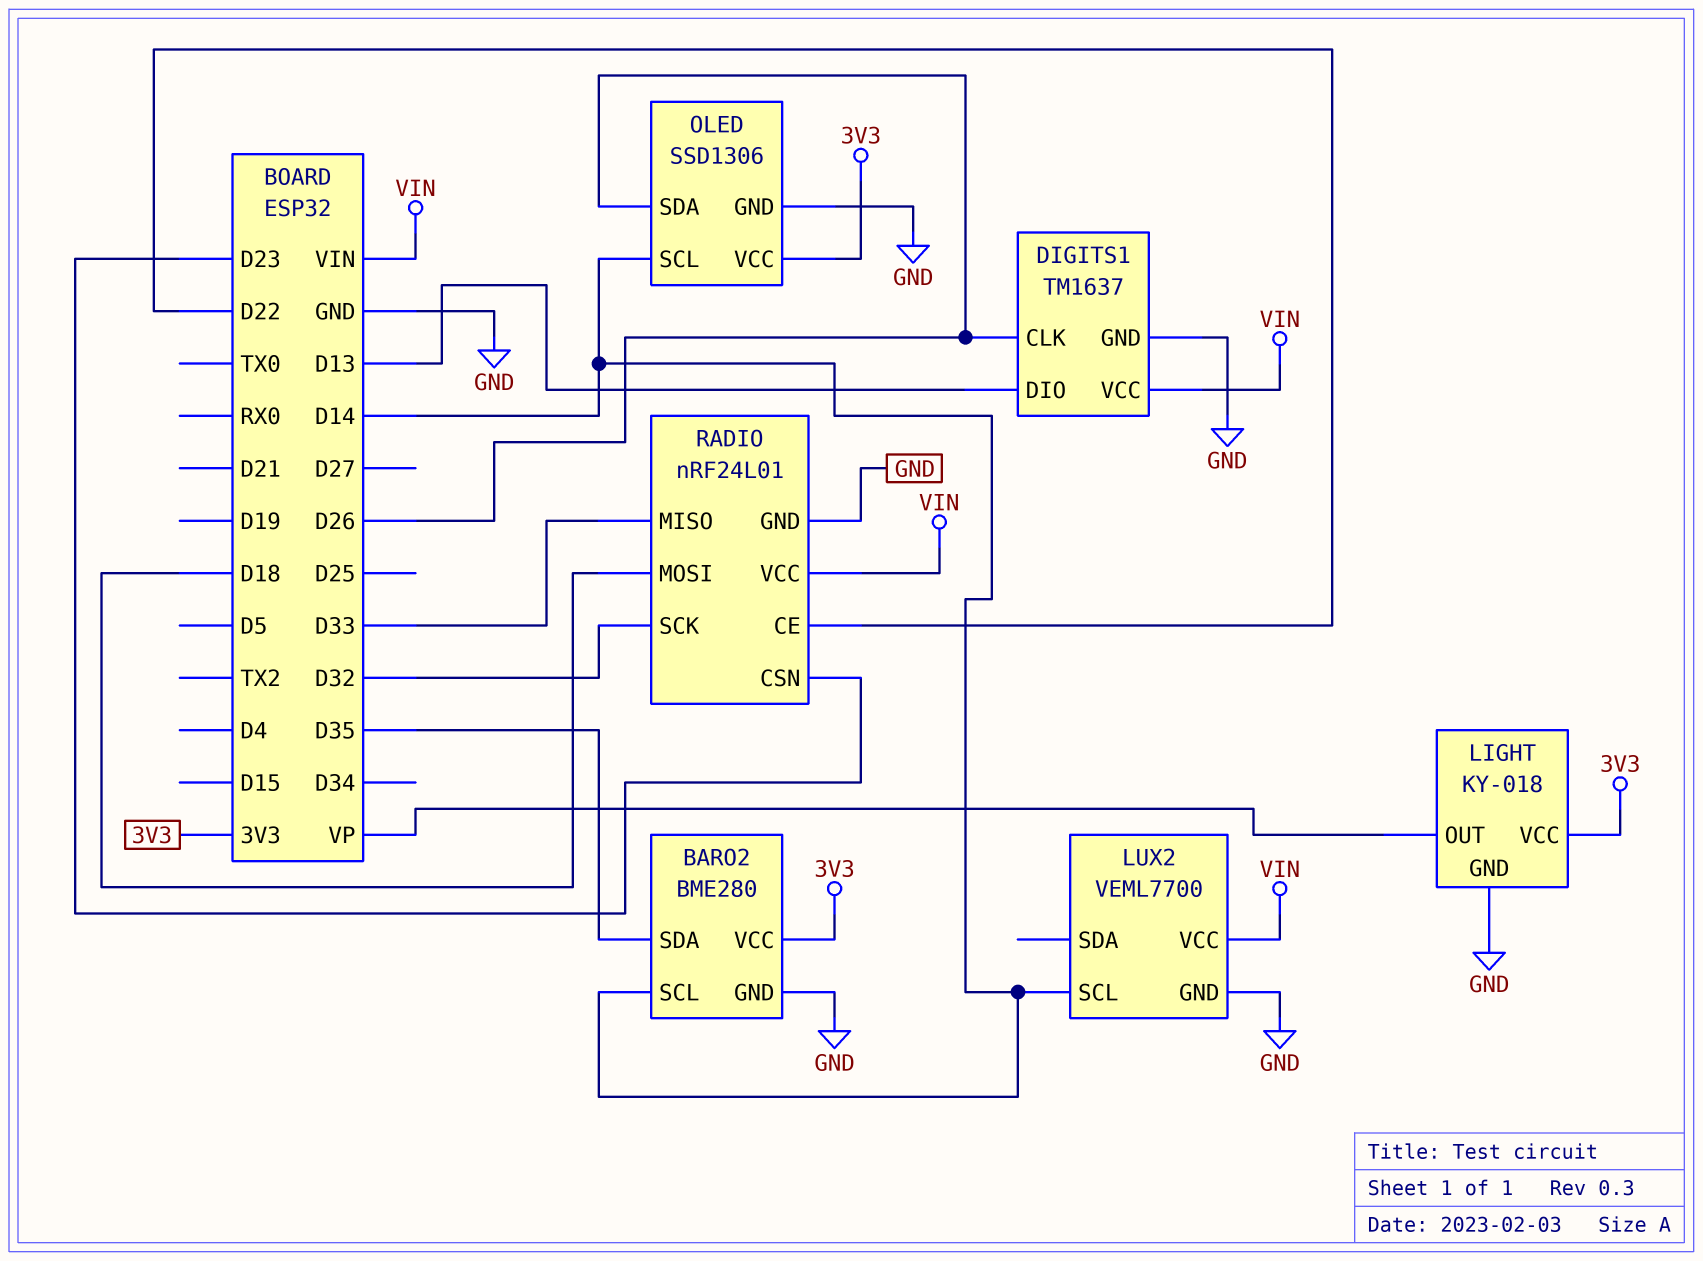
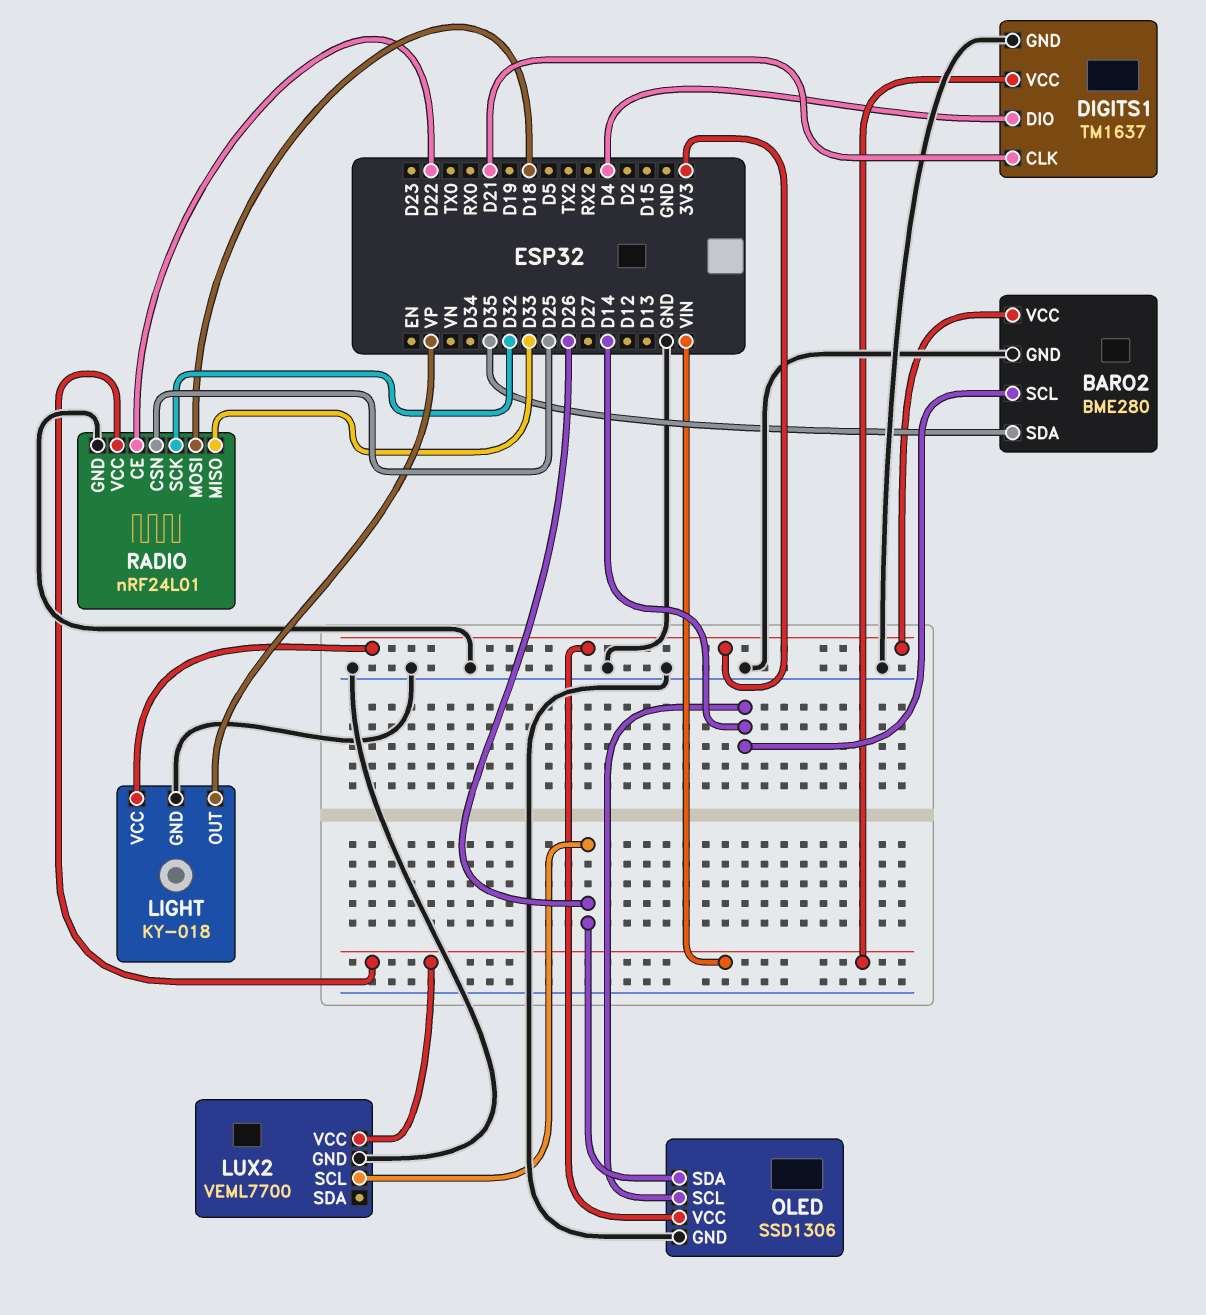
DIGITS1 pin CLK: D26 -> D21
DIGITS1 pin DIO: D13 -> D4
LUX2 pin SCL: D14 -> D26
RADIO pin CSN: D23 -> D25

